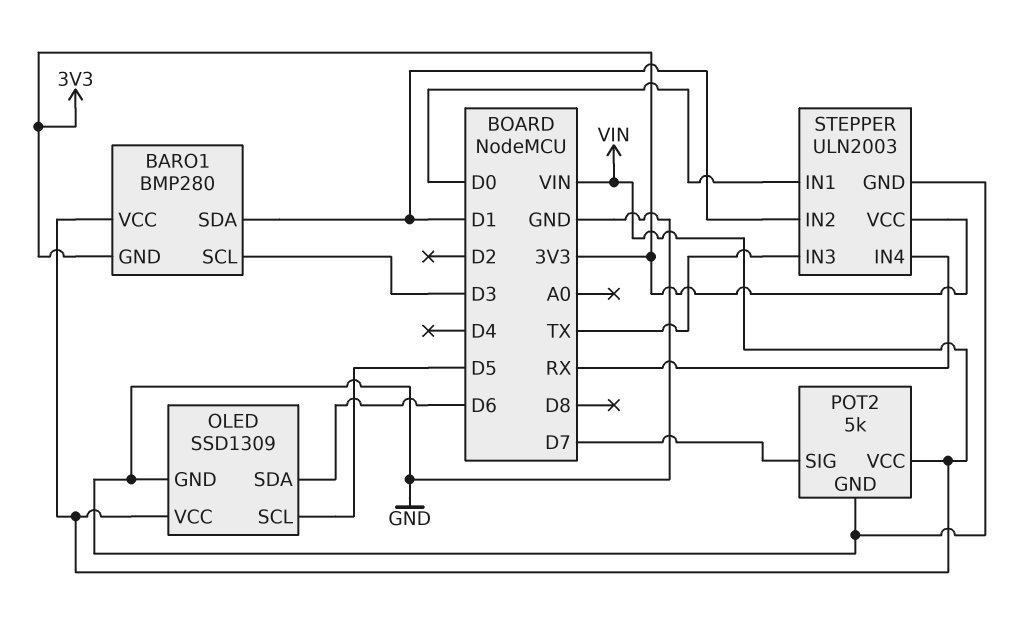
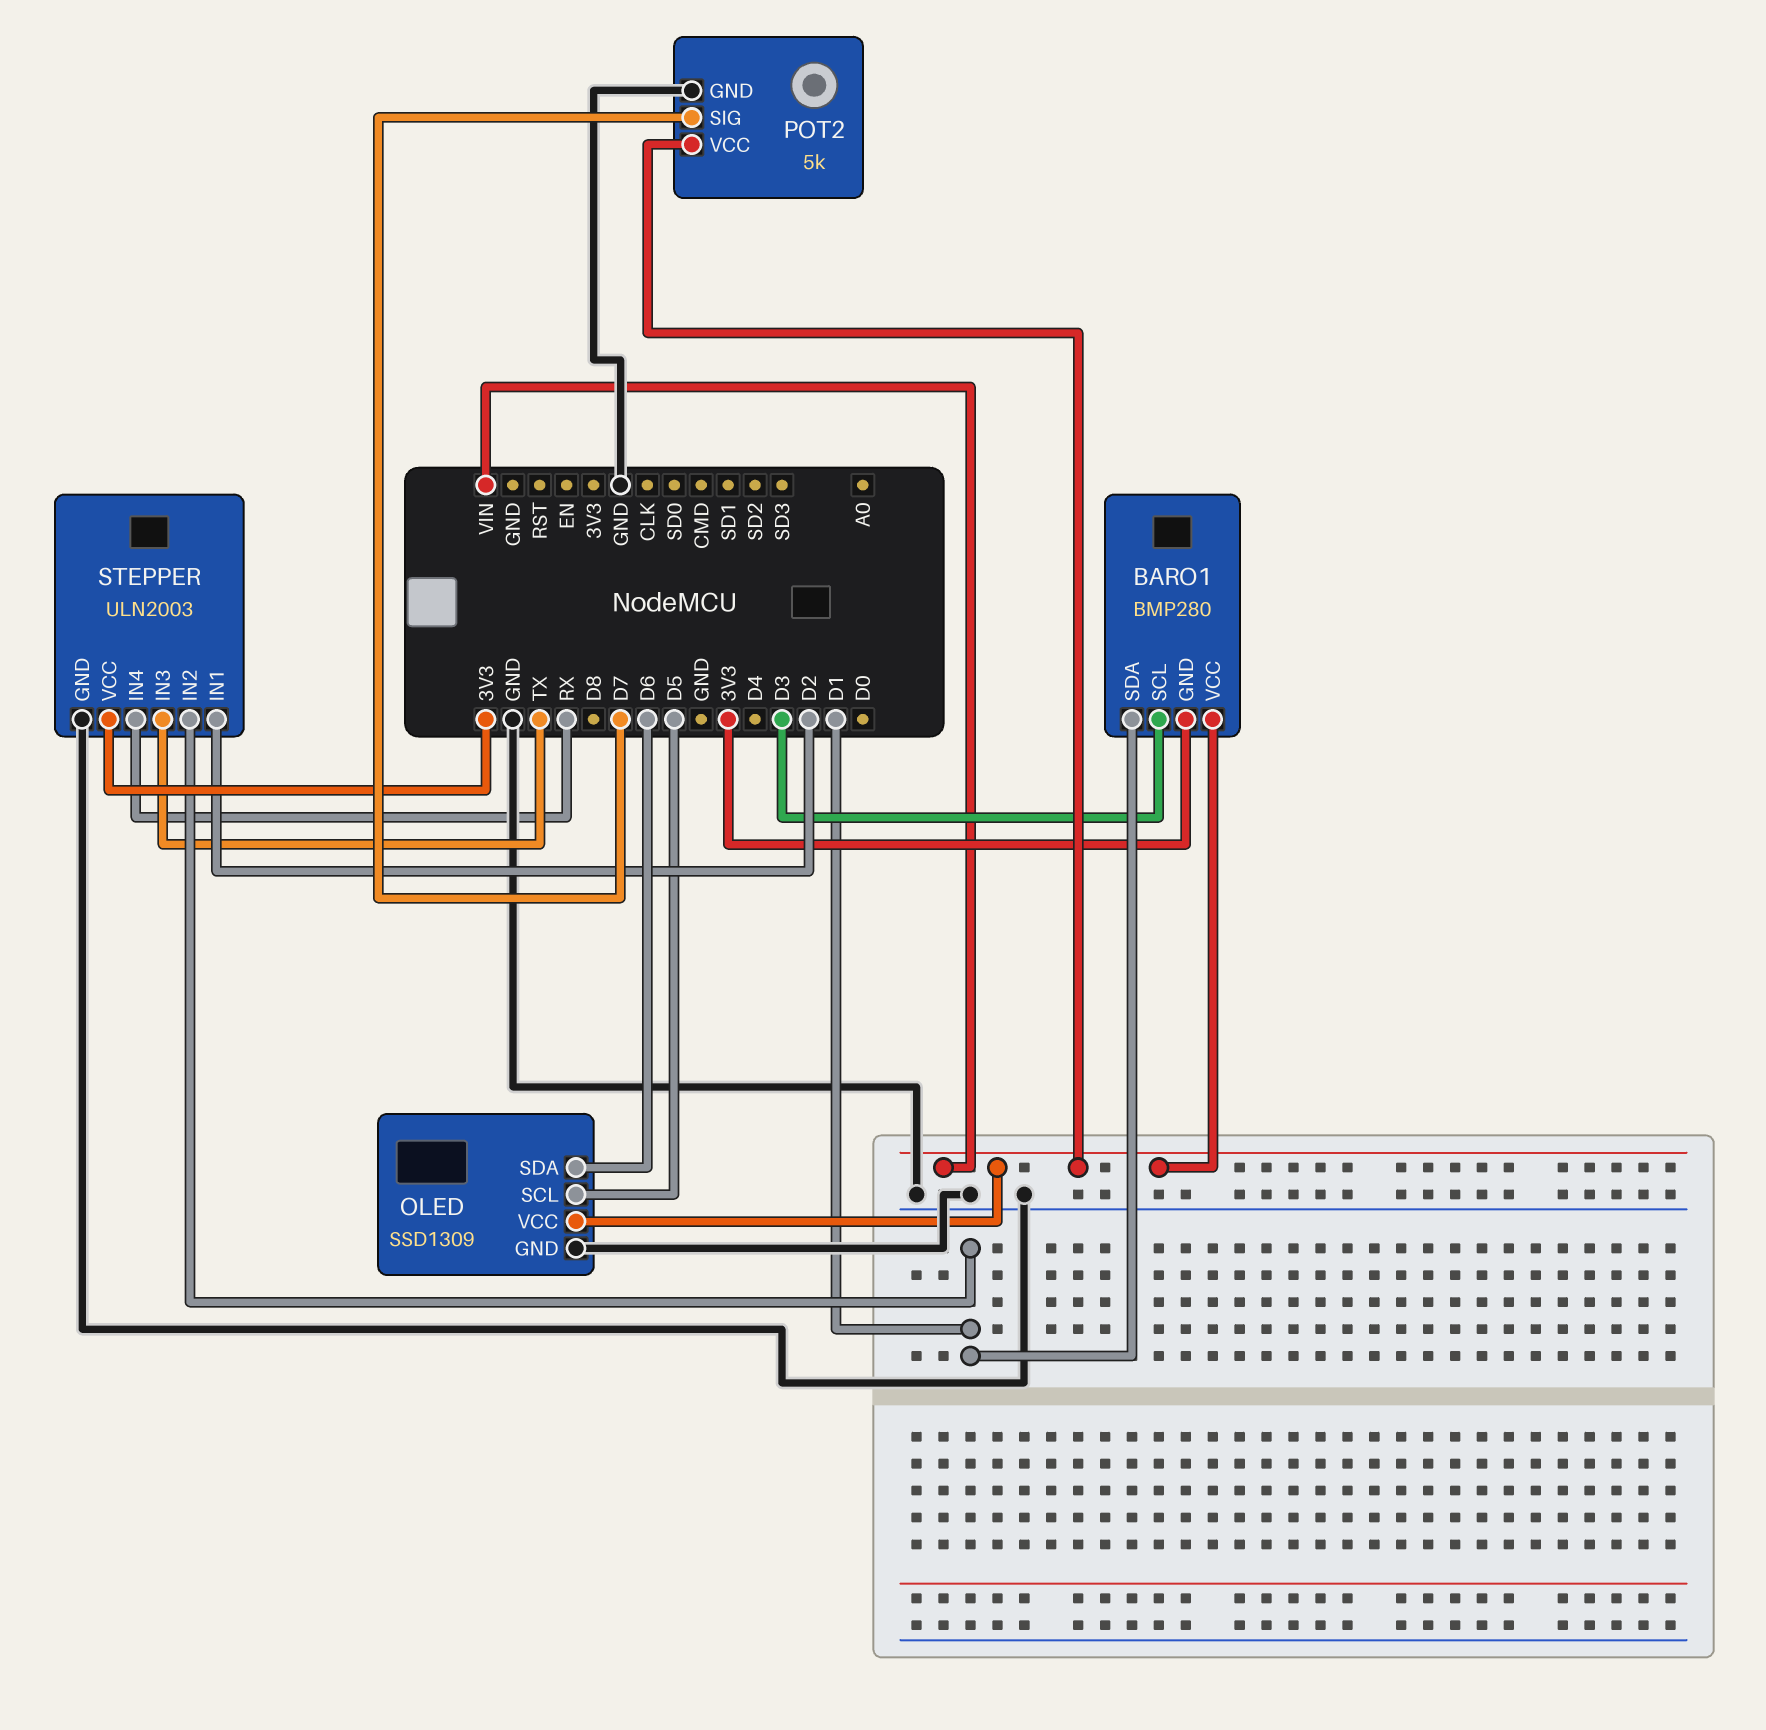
STEPPER pin IN1: D0 -> D2

